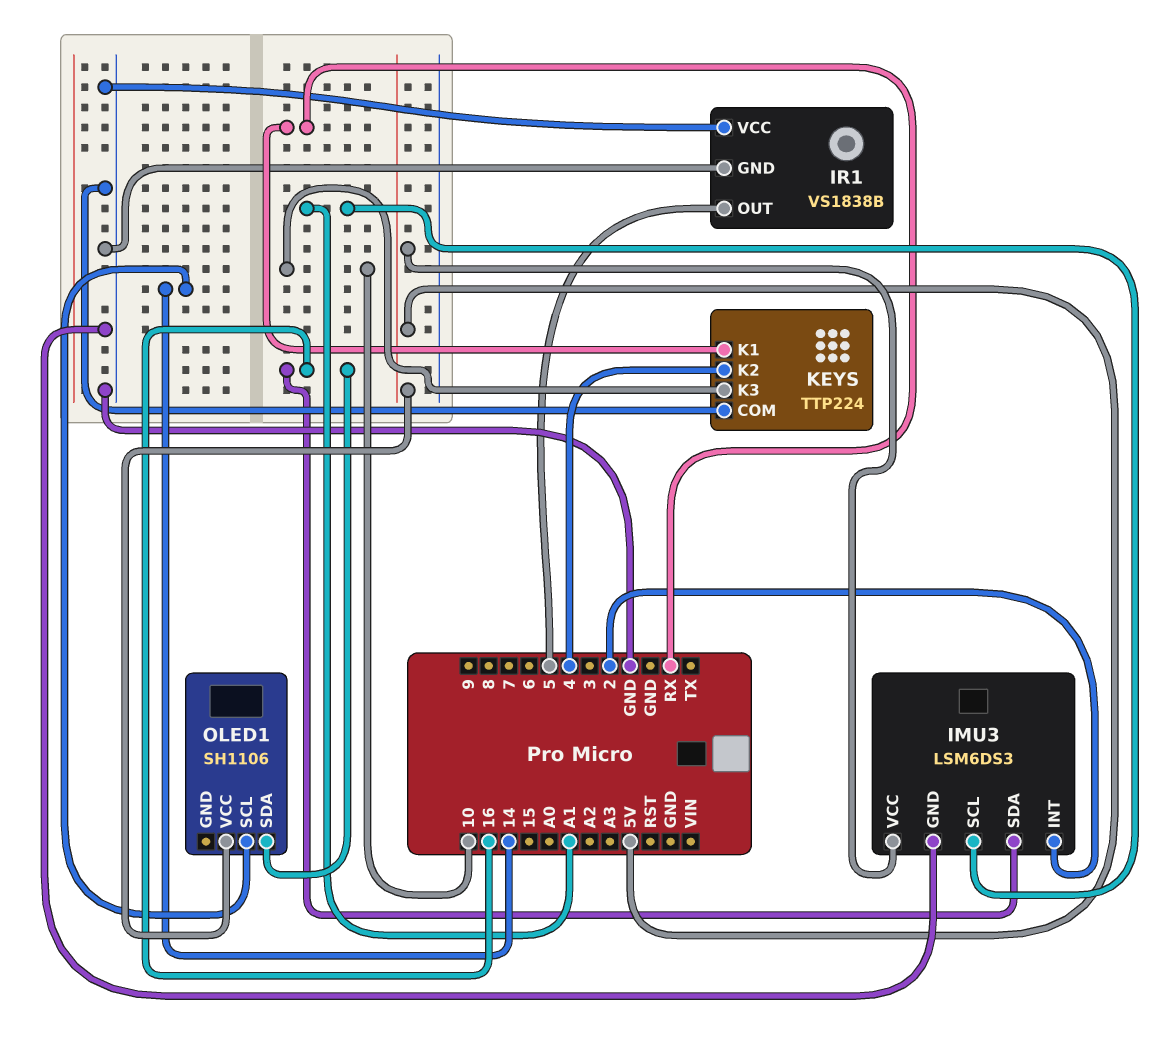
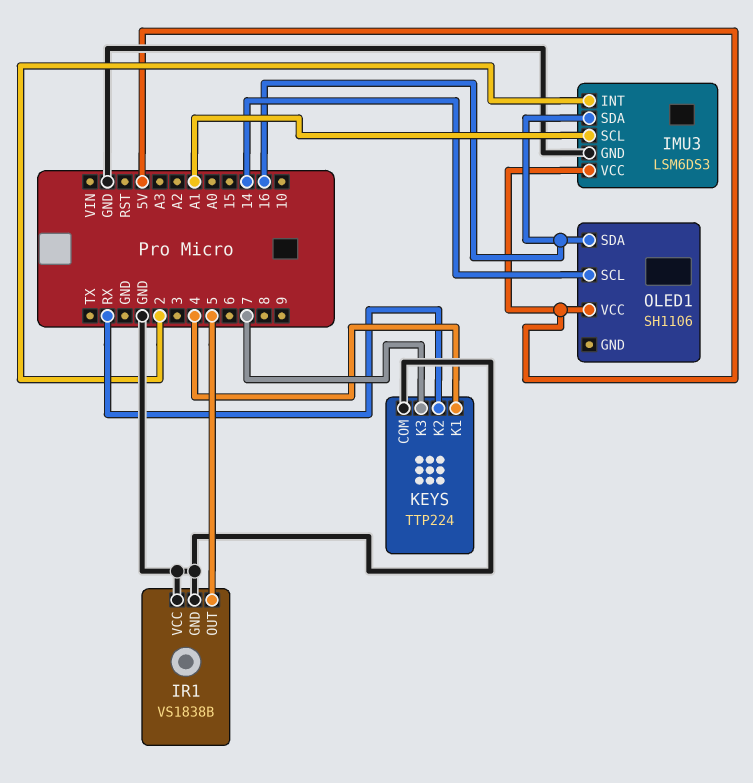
KEYS pin K1: RX -> 4
KEYS pin K2: 4 -> RX
KEYS pin K3: 10 -> 7

